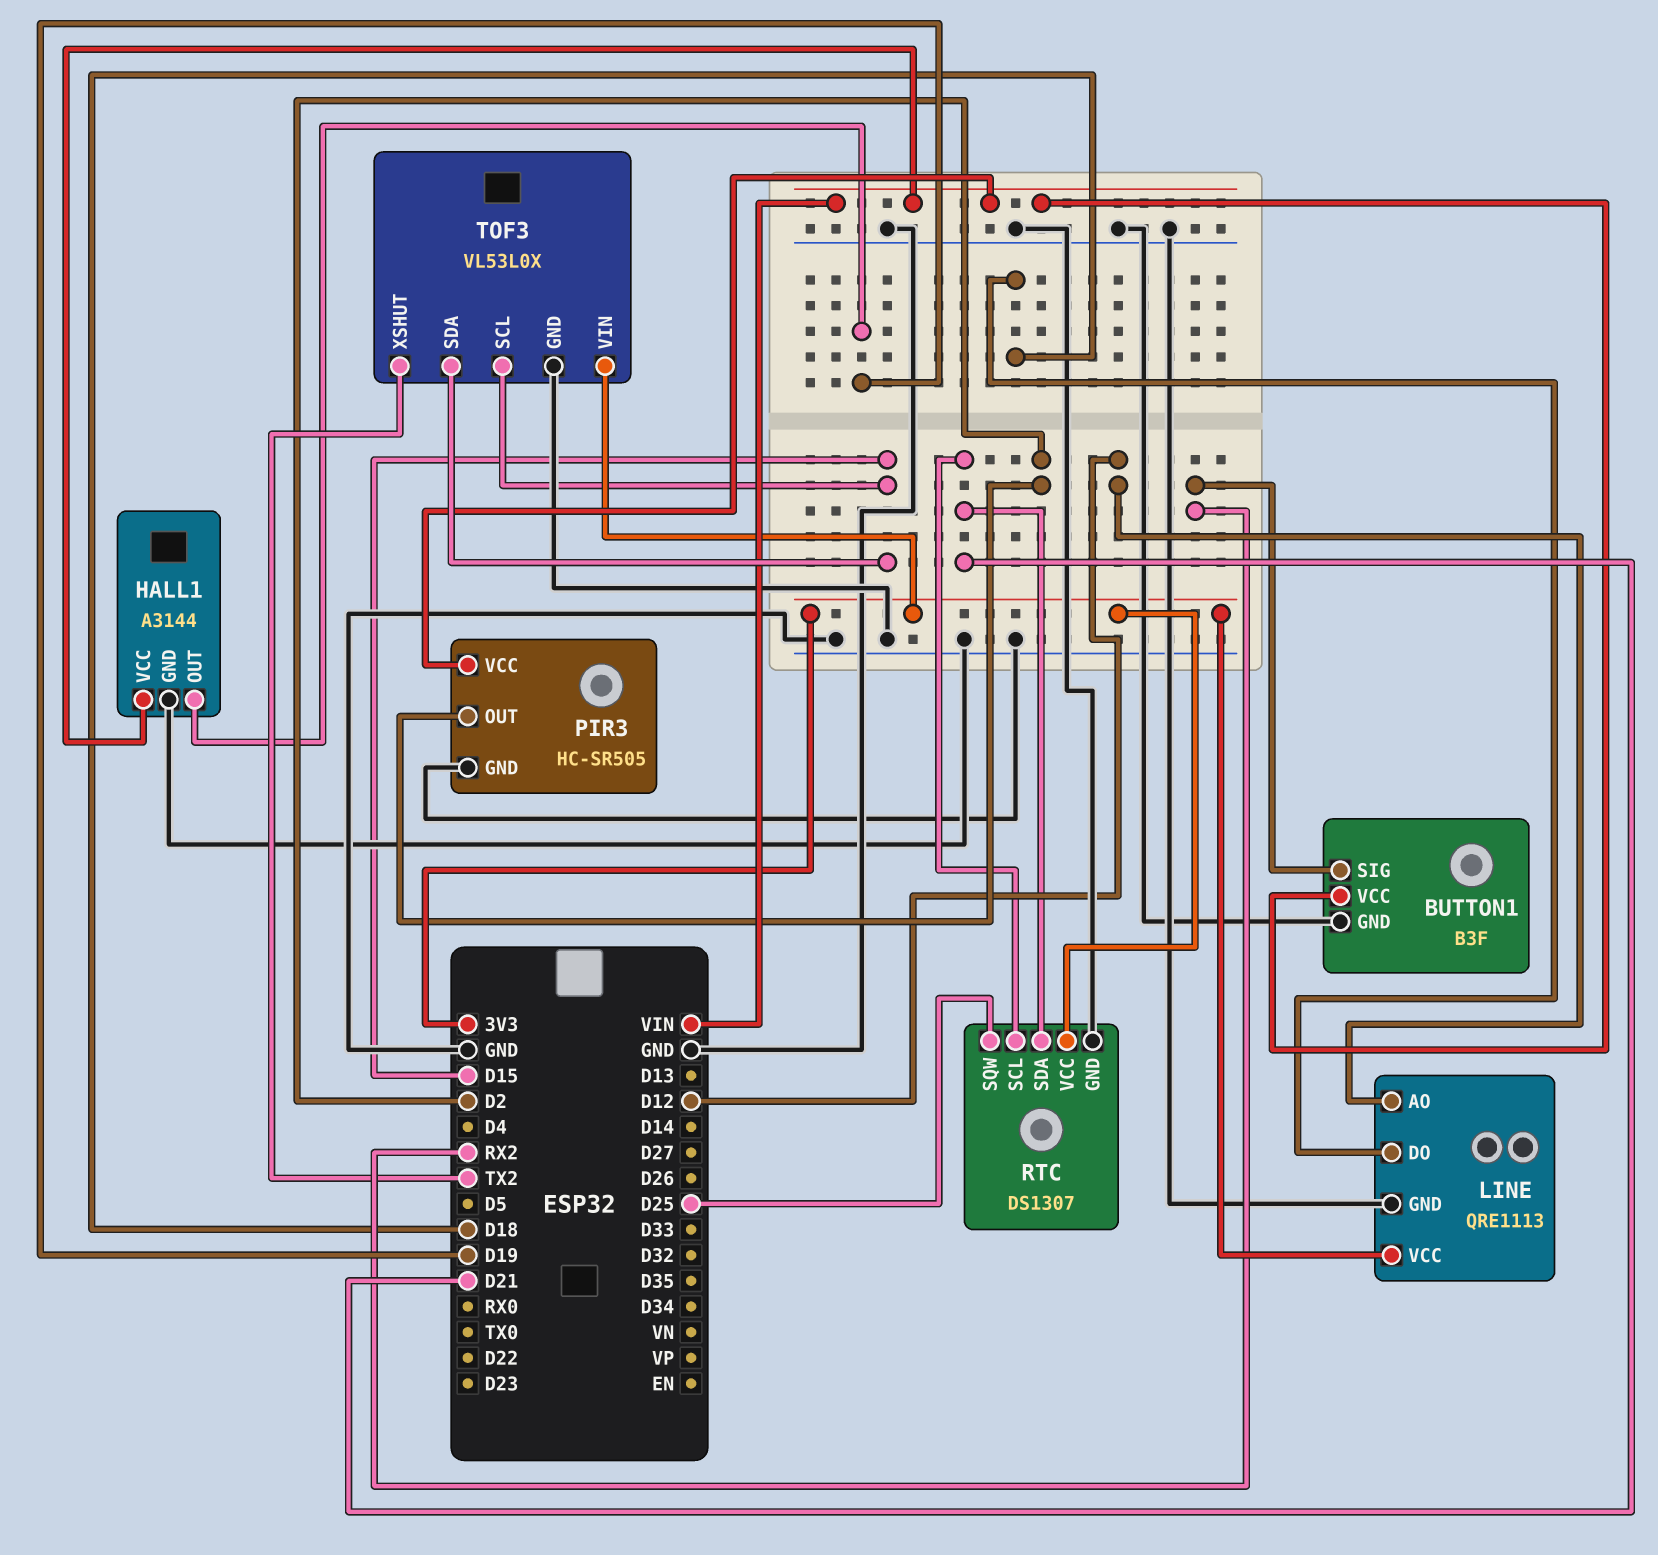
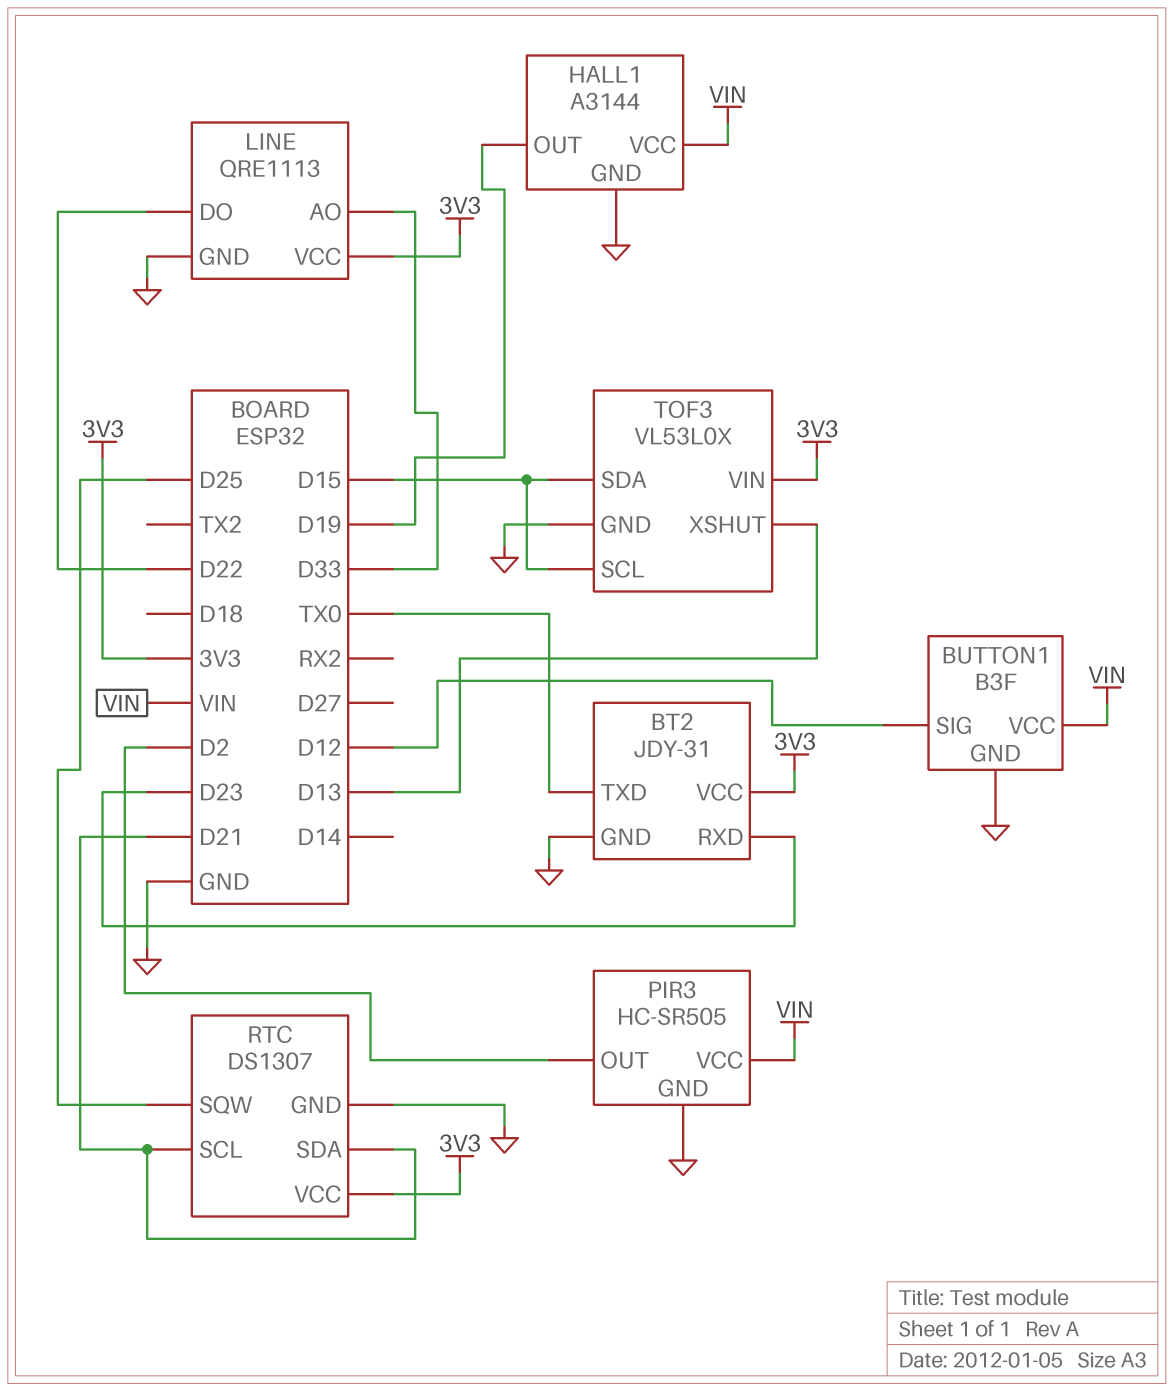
BT2: none -> JDY-31
BT2 pin GND: none -> GND
BT2 pin RXD: none -> D23
BT2 pin TXD: none -> TX0
BT2 pin VCC: none -> 3V3
BUTTON1 pin SIG: RX2 -> D12
LINE pin AO: D12 -> D33
LINE pin DO: D18 -> D22
TOF3 pin XSHUT: TX2 -> D13

